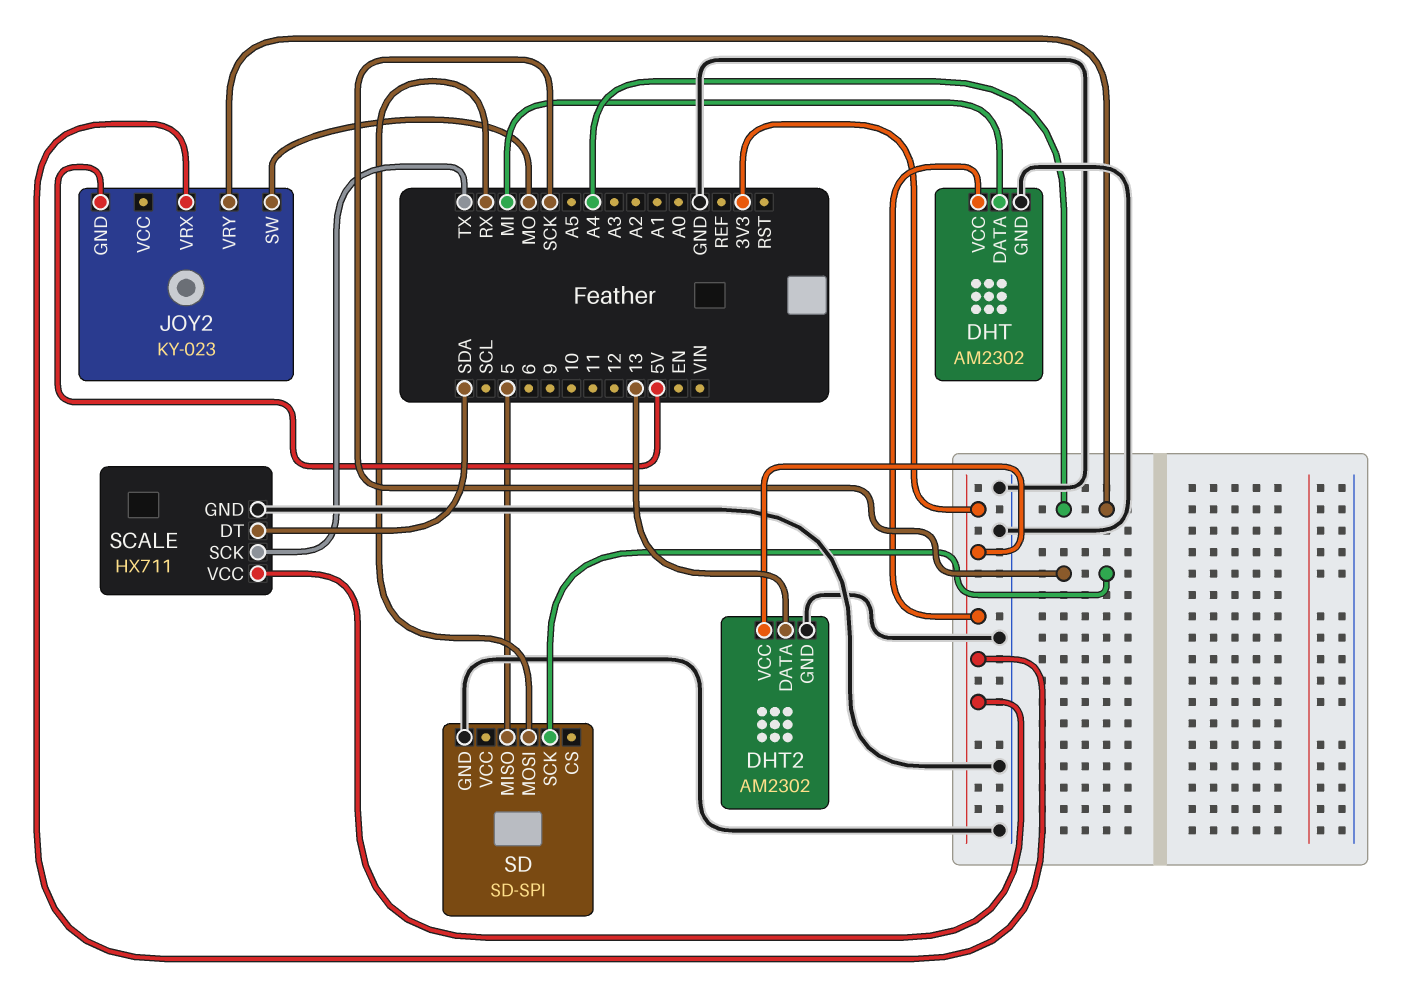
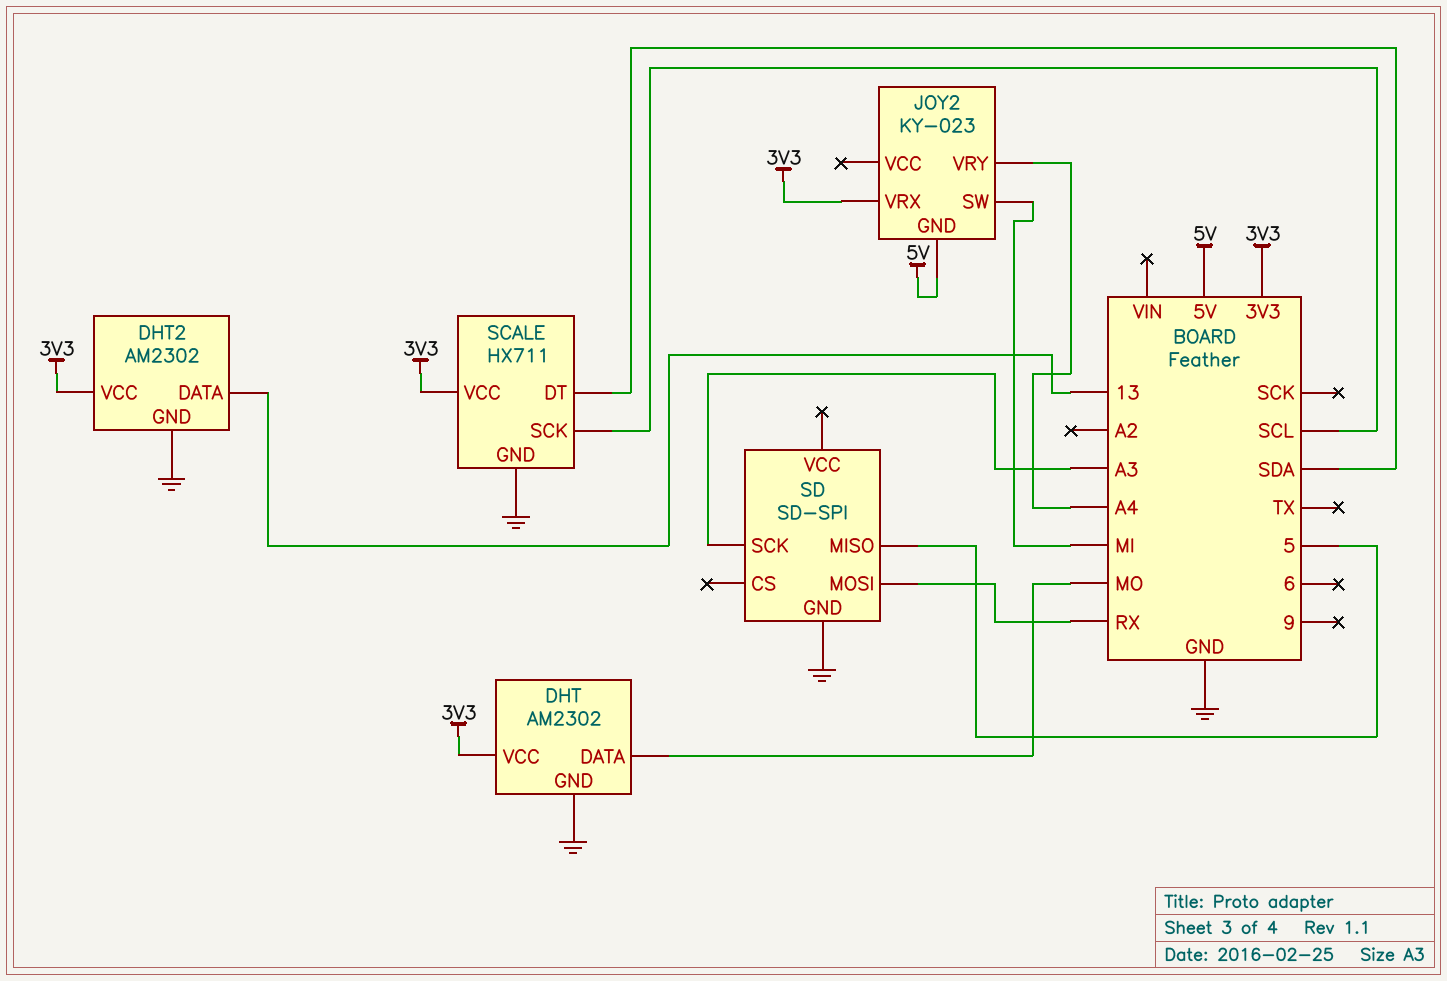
DHT pin DATA: MI -> MO
JOY2 pin SW: MO -> MI
SCALE pin SCK: TX -> SCL
SD pin SCK: SCK -> A3

